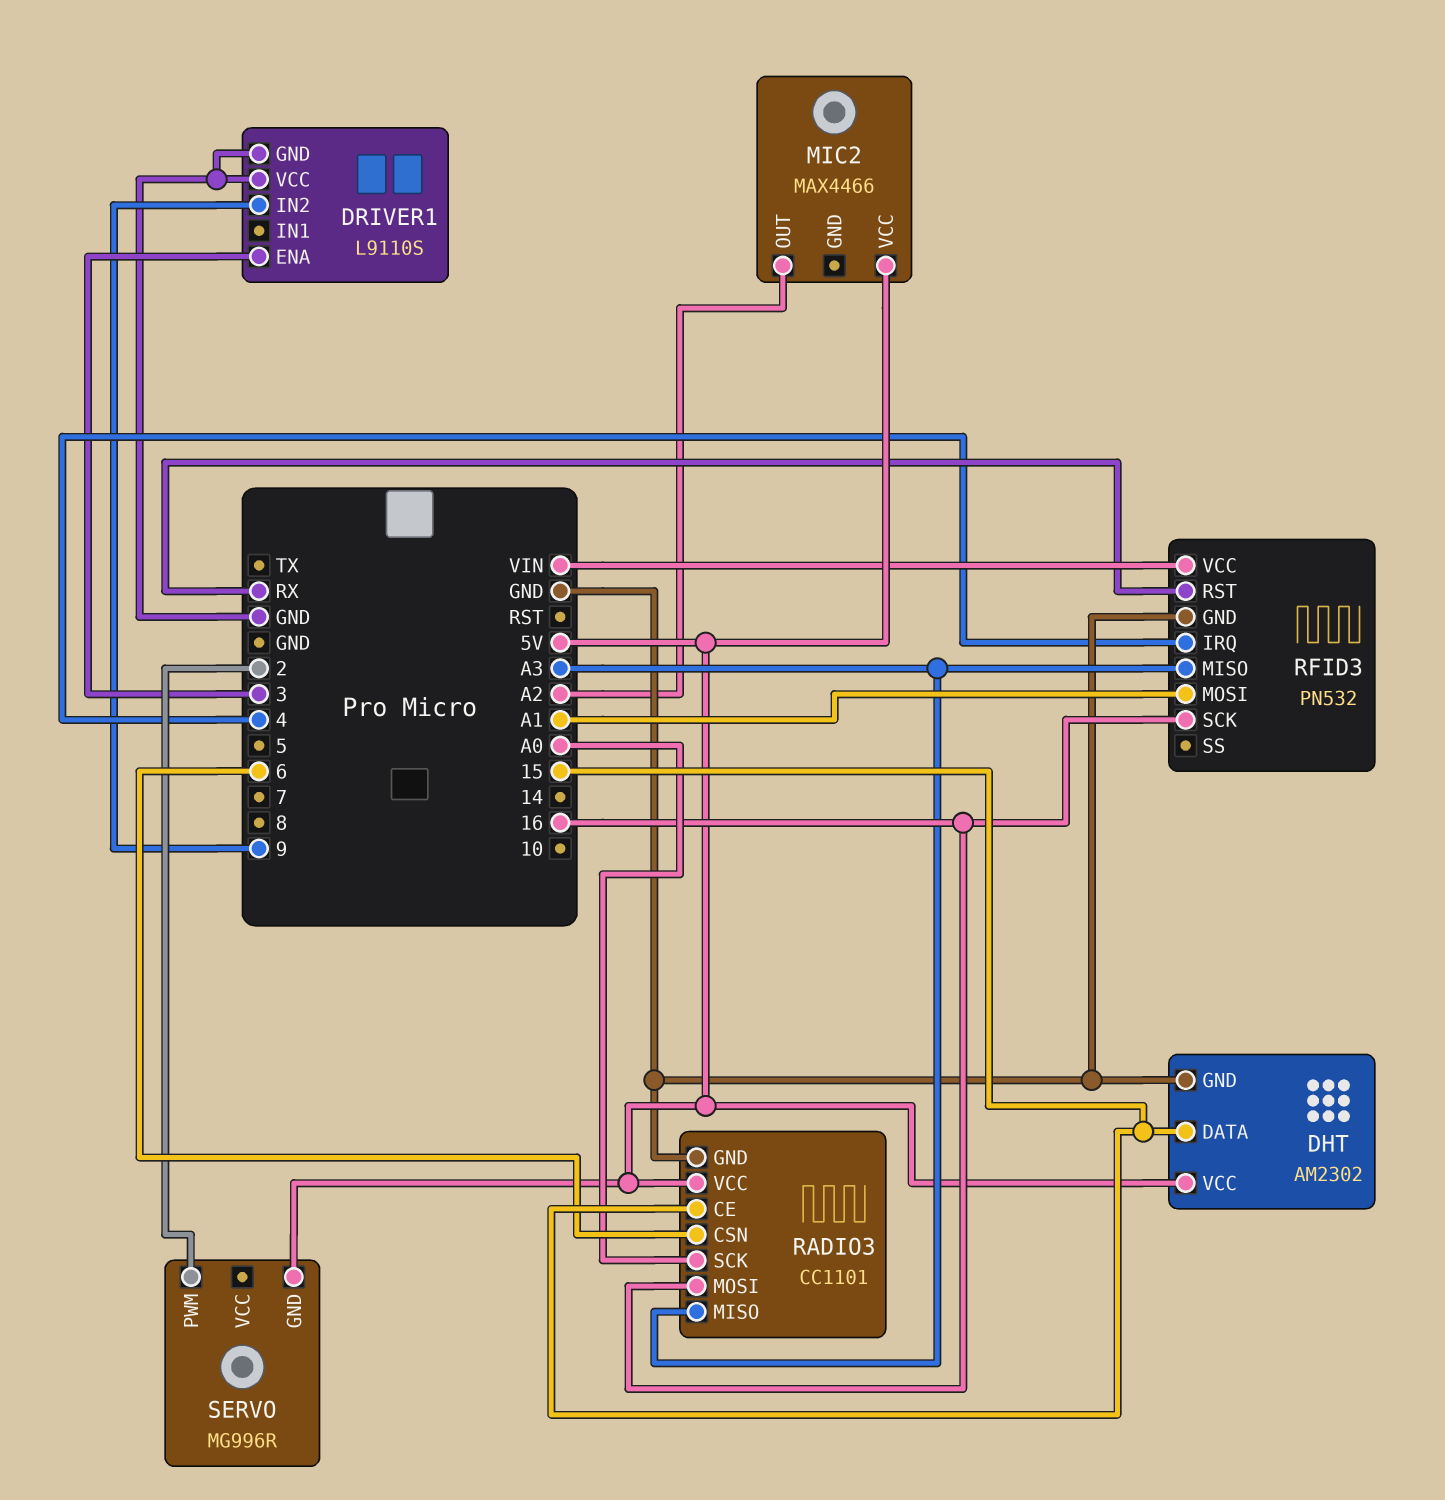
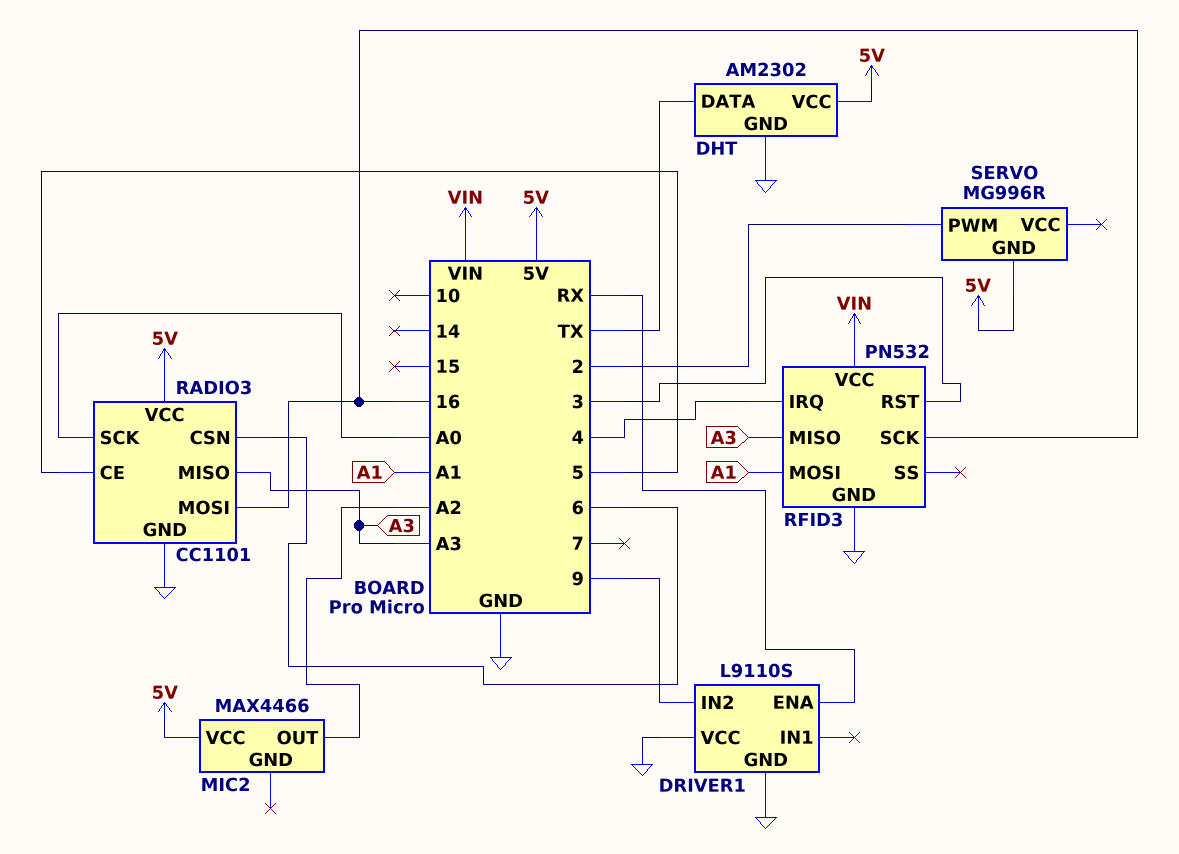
DHT pin DATA: 15 -> TX
DRIVER1 pin ENA: 3 -> RX
RADIO3 pin CE: 15 -> 5
RFID3 pin RST: RX -> 3

